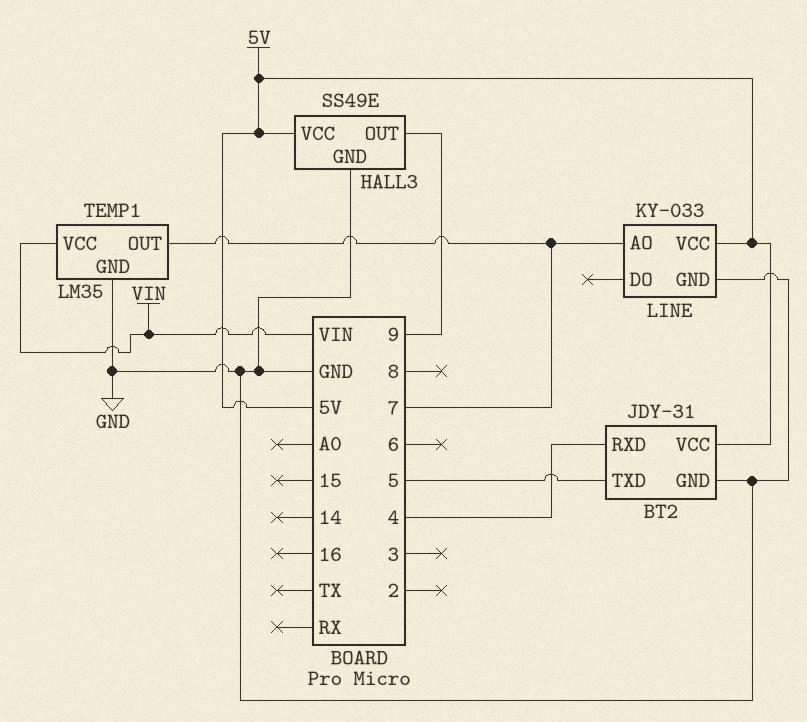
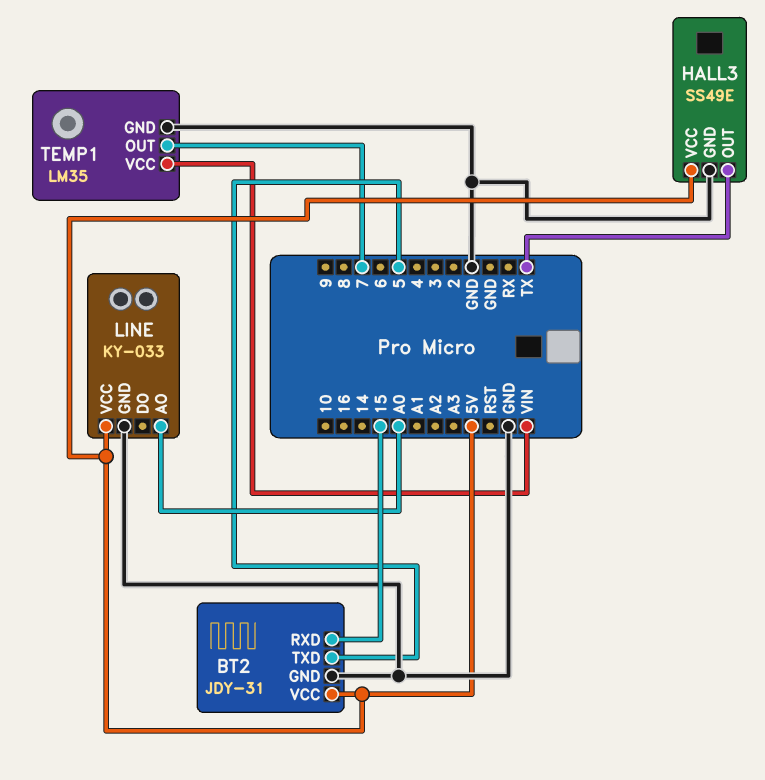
BT2 pin RXD: 4 -> 15
HALL3 pin OUT: 9 -> TX
LINE pin AO: 7 -> A0

